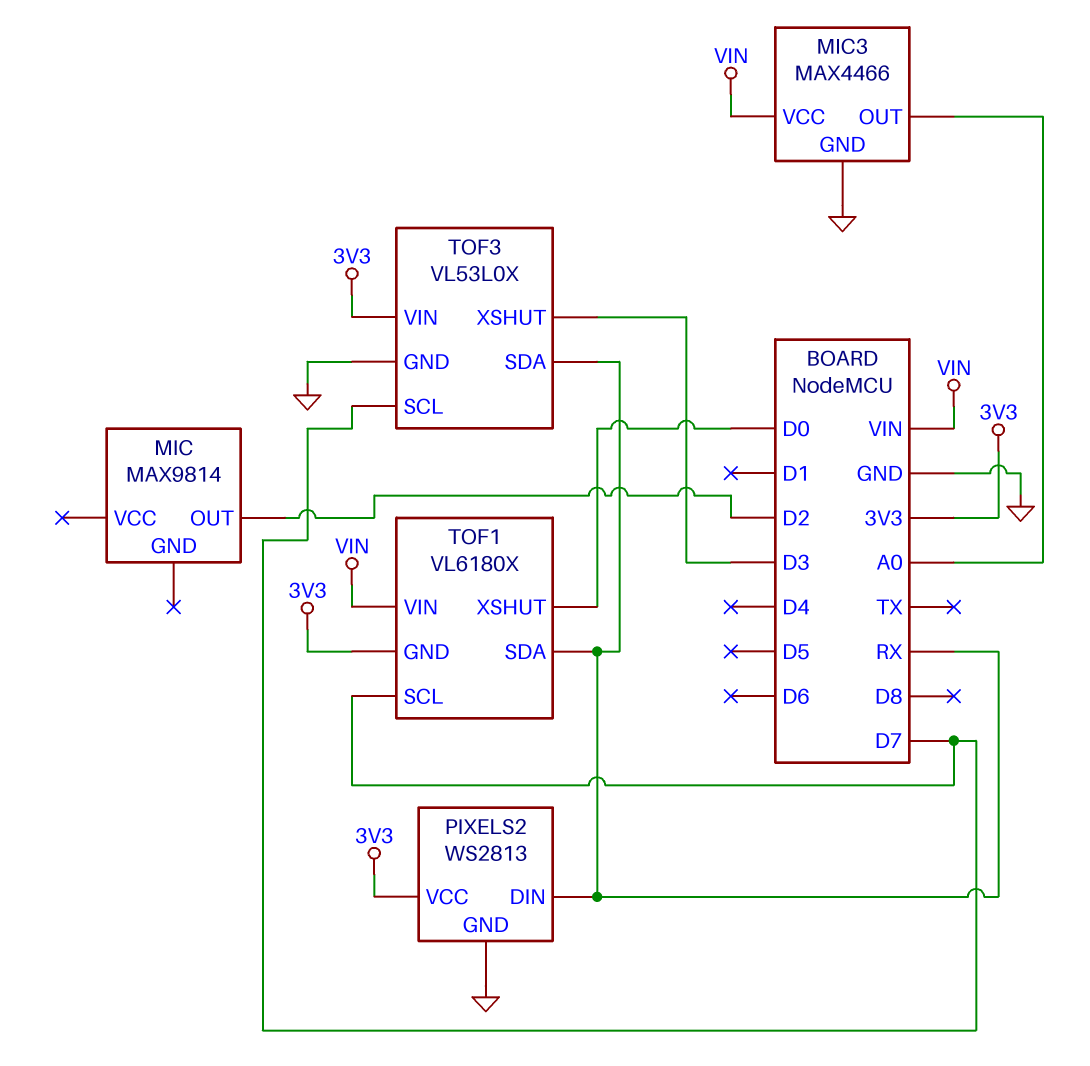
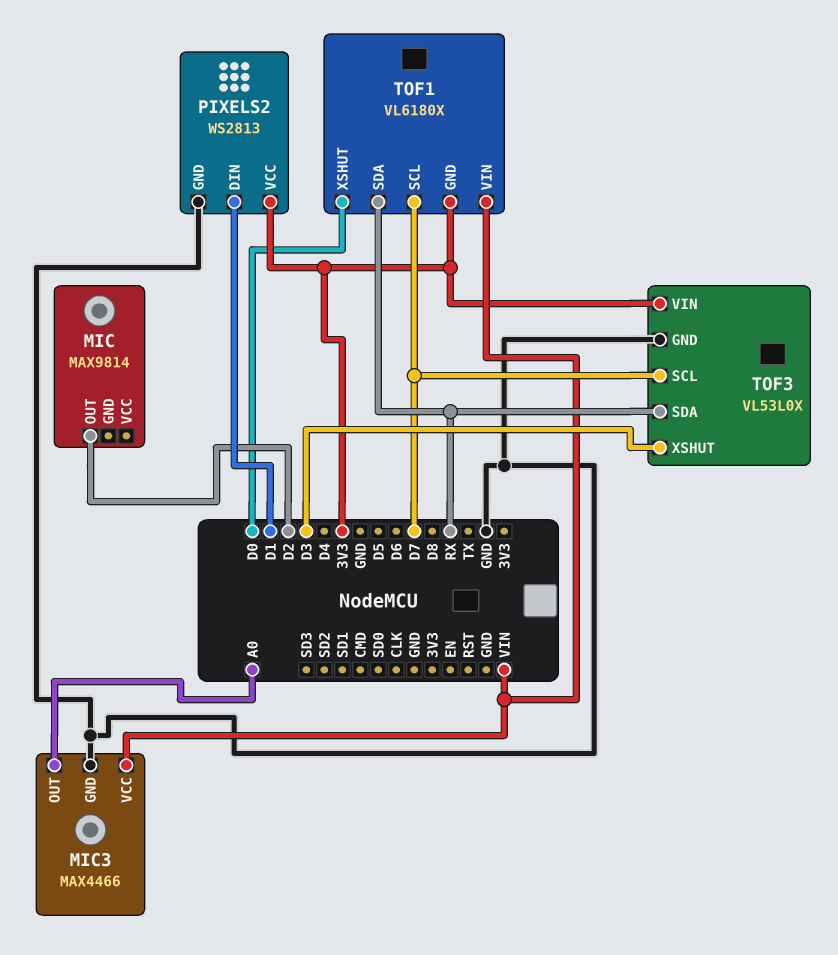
PIXELS2 pin DIN: RX -> D1

